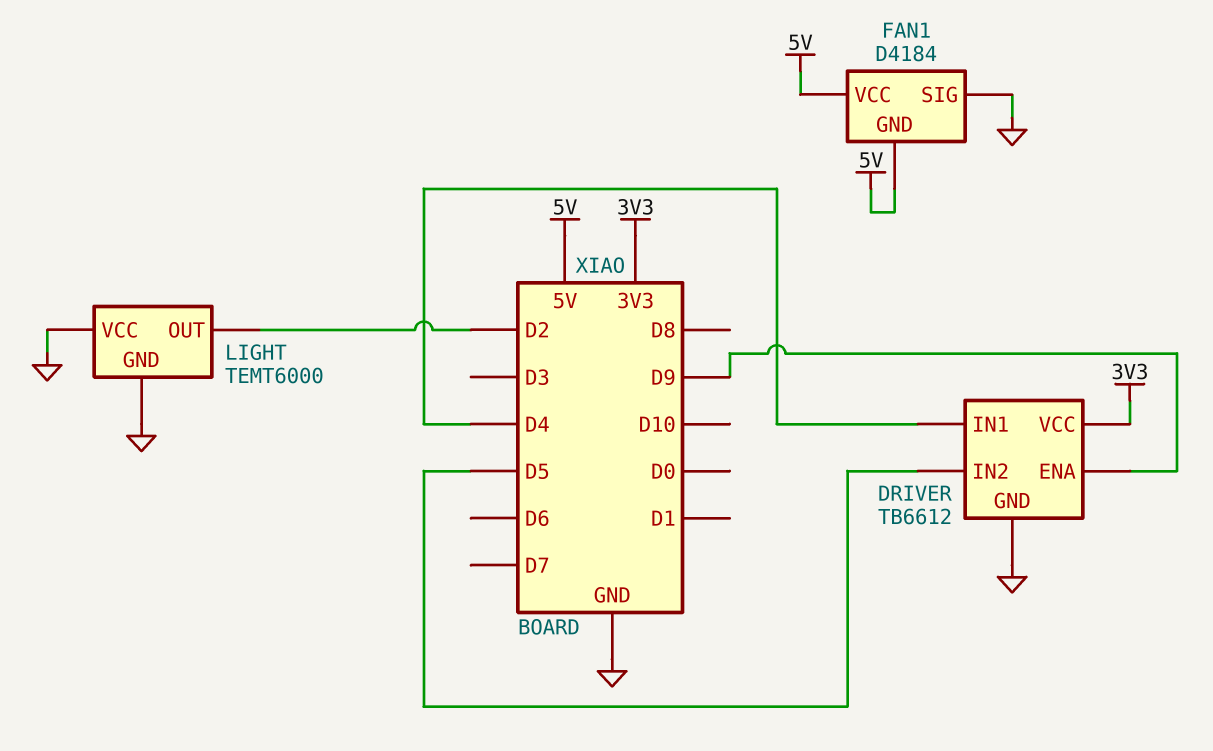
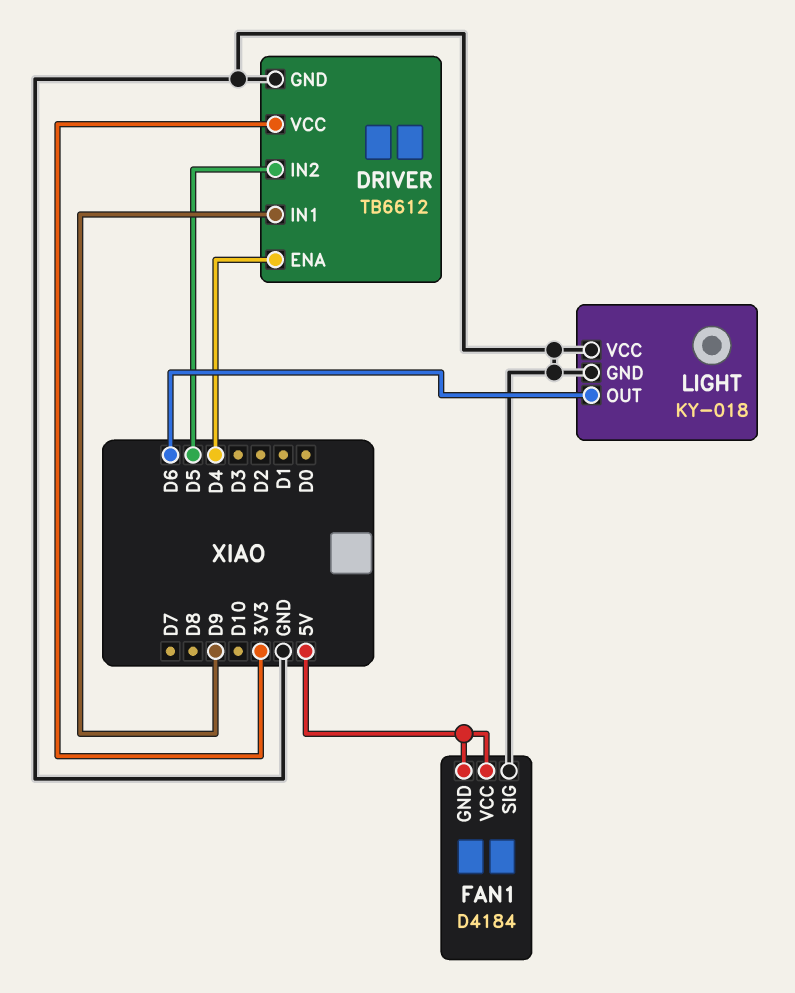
DRIVER pin ENA: D9 -> D4
DRIVER pin IN1: D4 -> D9
LIGHT: TEMT6000 -> KY-018
LIGHT pin OUT: D2 -> D6

